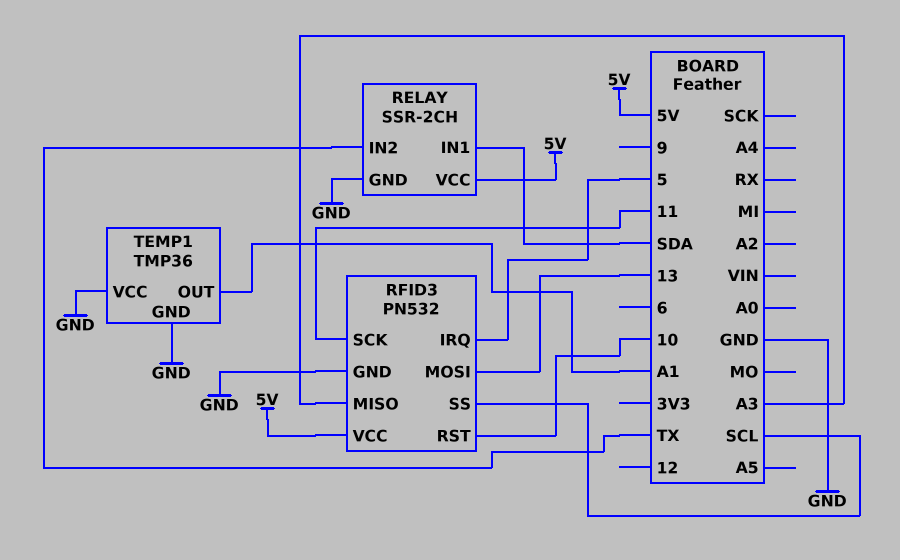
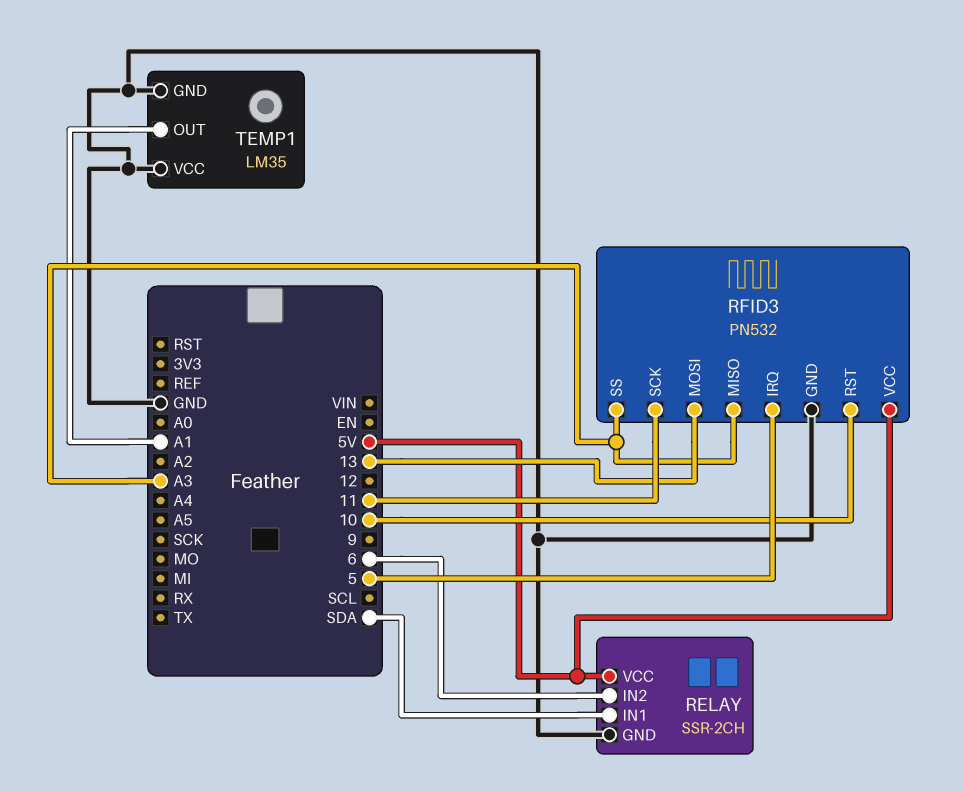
RELAY pin IN2: TX -> 6
RFID3 pin SS: SCL -> A3
TEMP1: TMP36 -> LM35

